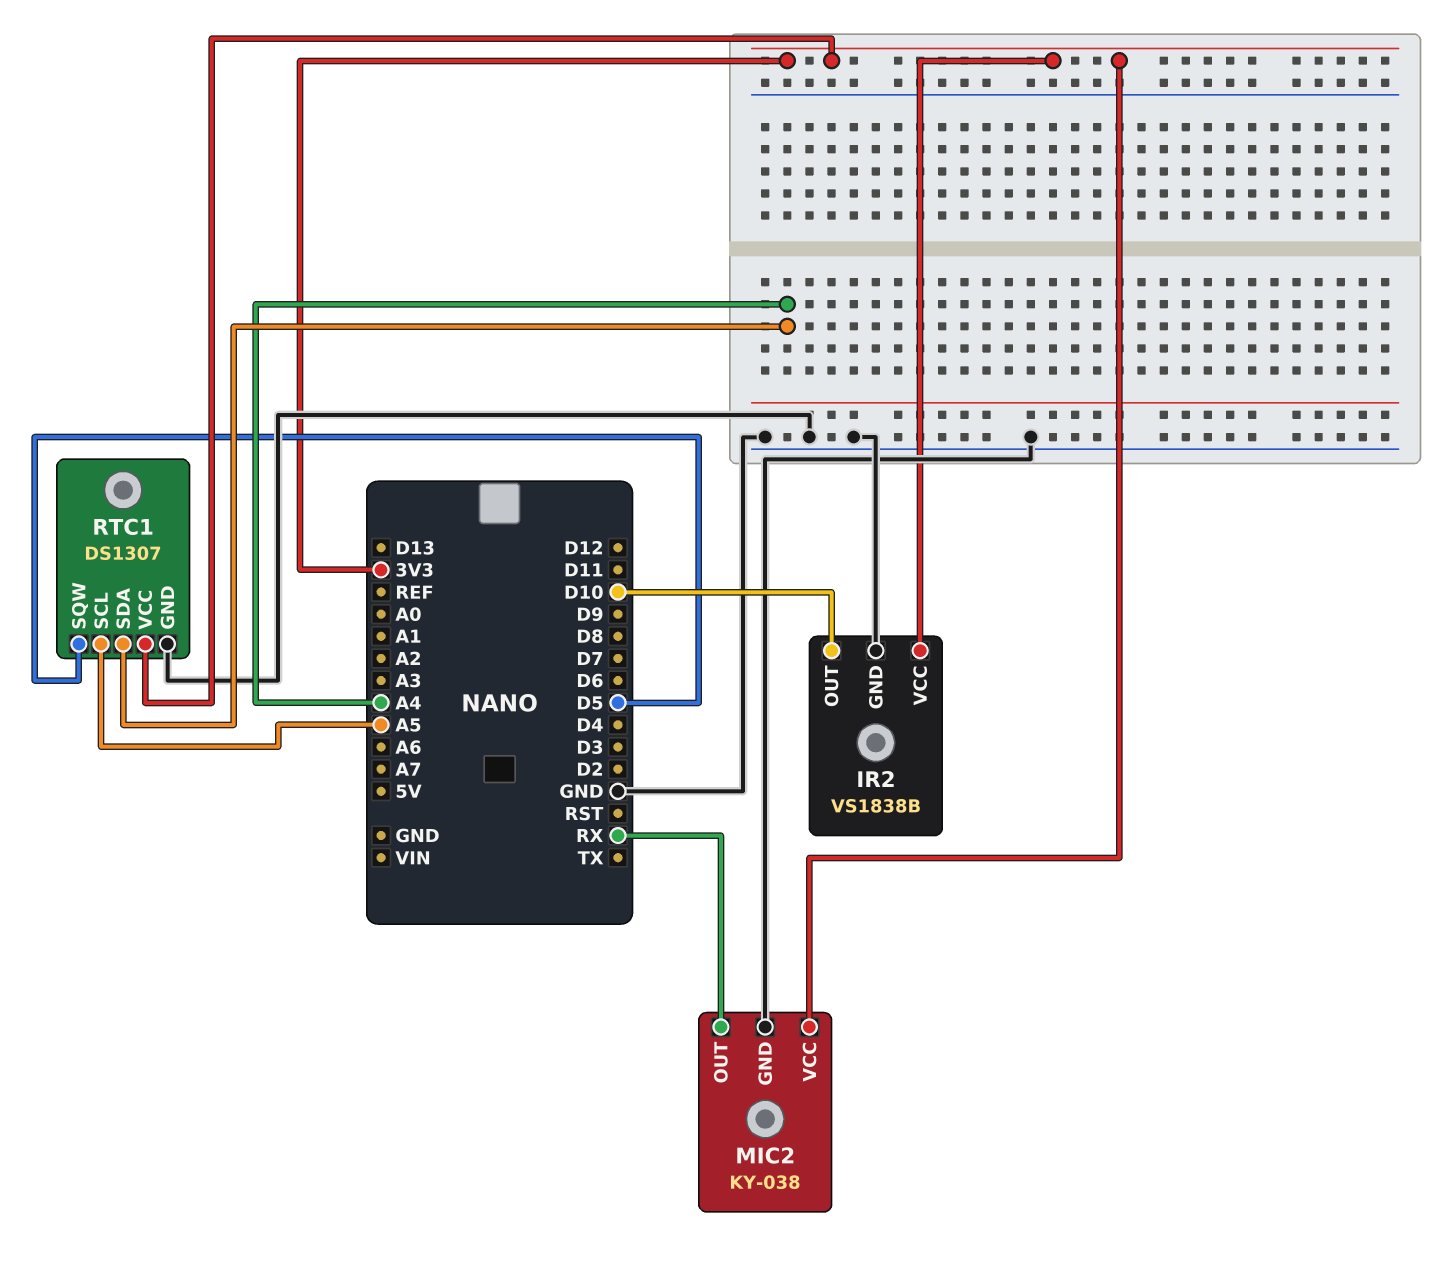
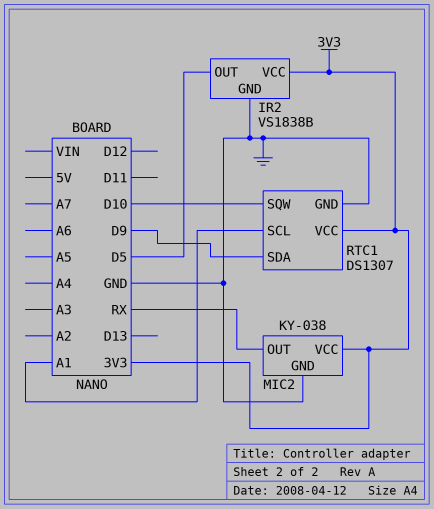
IR2 pin OUT: D10 -> D5
RTC1 pin SCL: A5 -> A1
RTC1 pin SDA: A4 -> D9
RTC1 pin SQW: D5 -> D10

